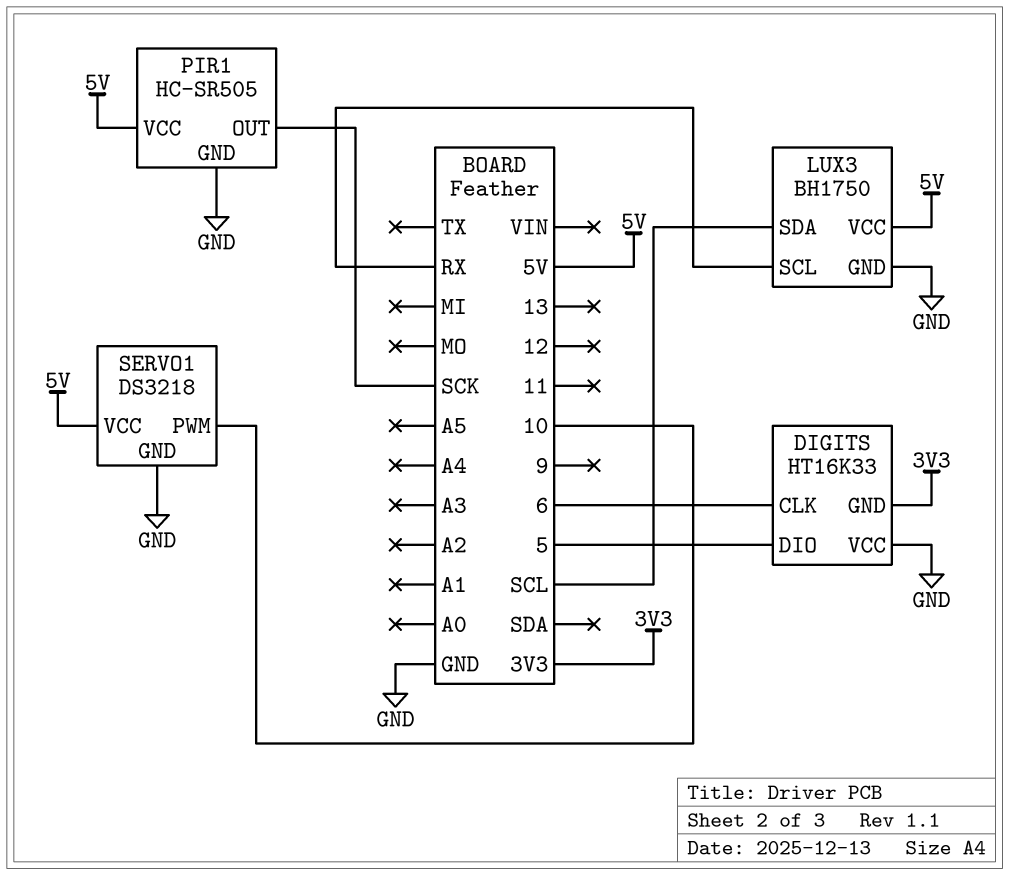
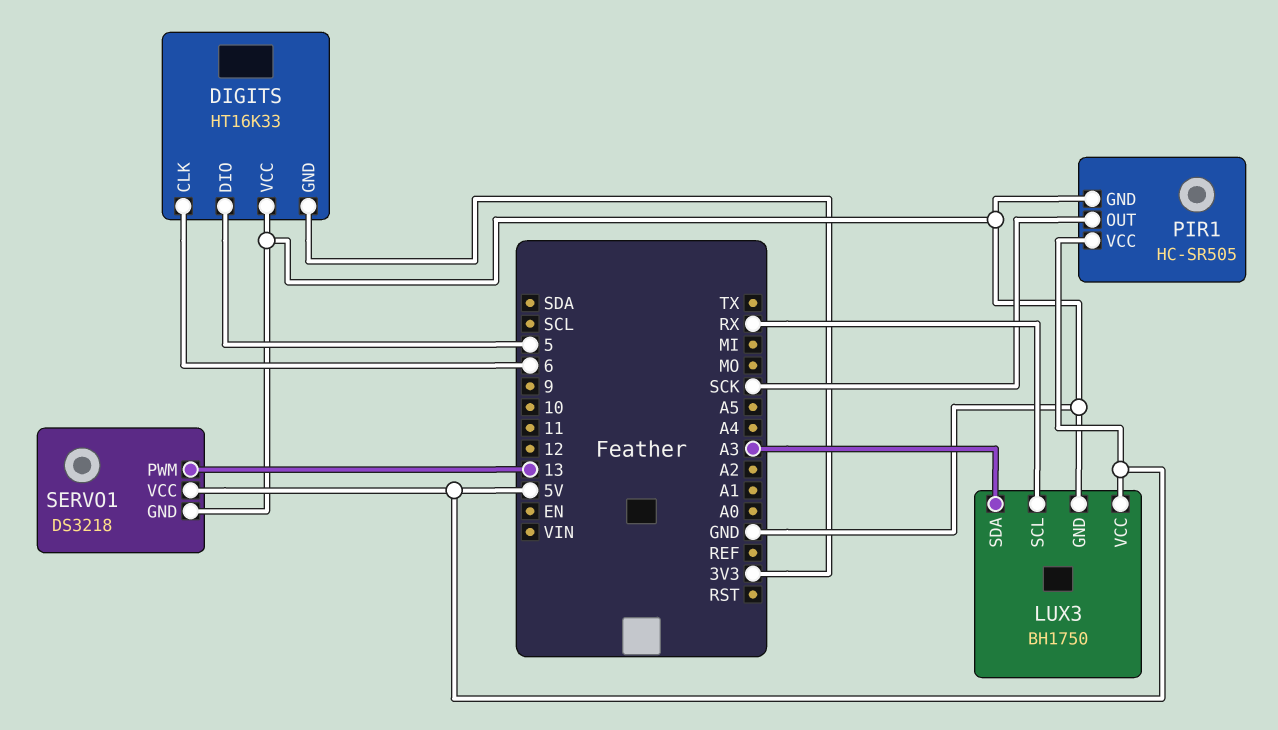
LUX3 pin SDA: SCL -> A3
SERVO1 pin PWM: 10 -> 13

